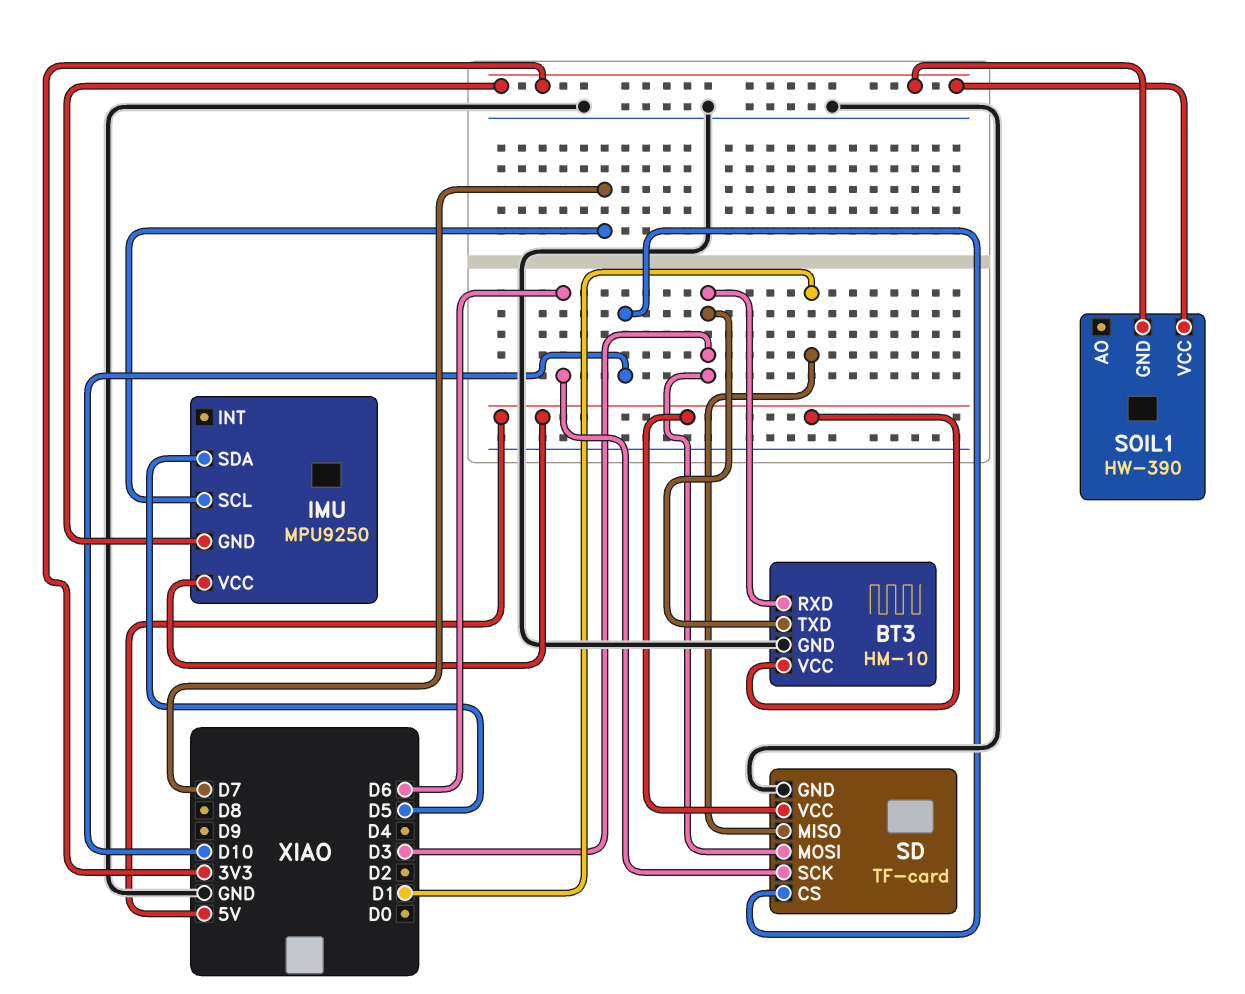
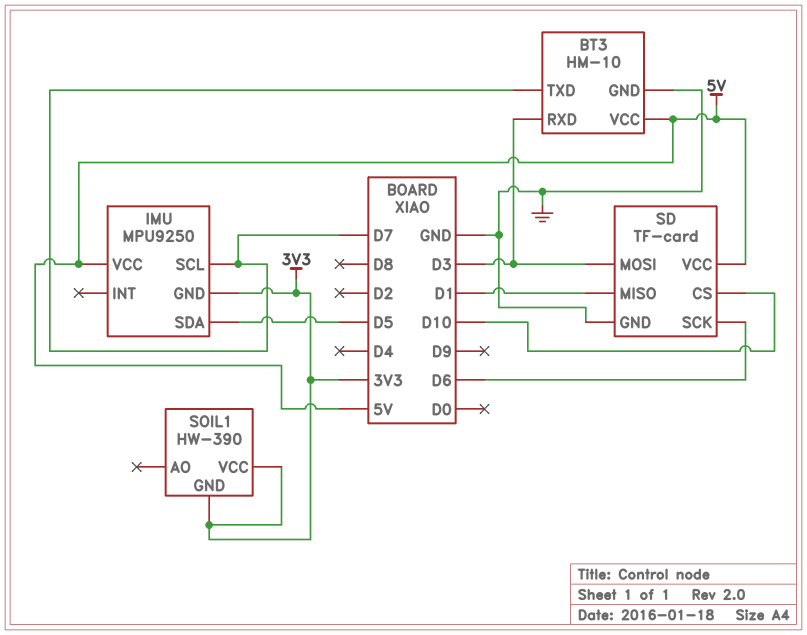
BT3 pin TXD: D3 -> D7

